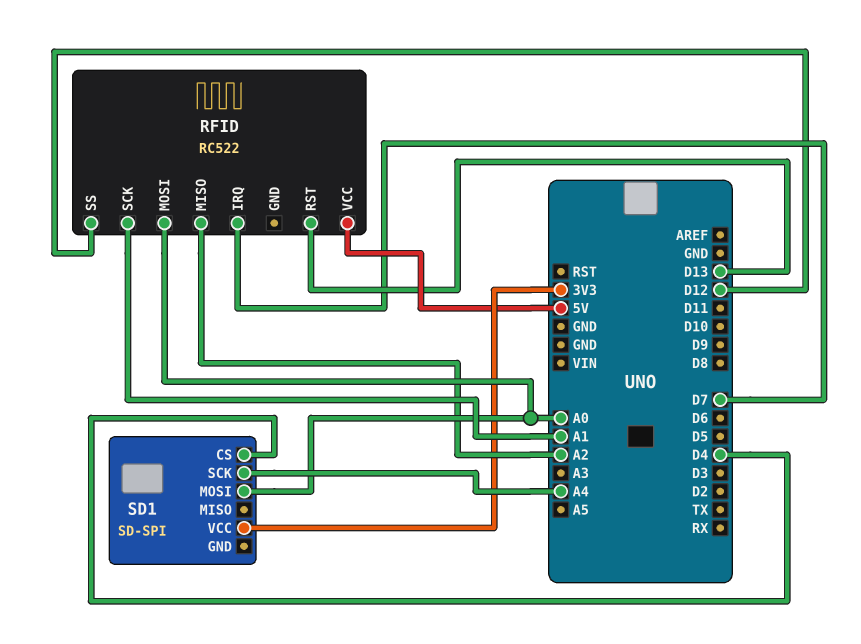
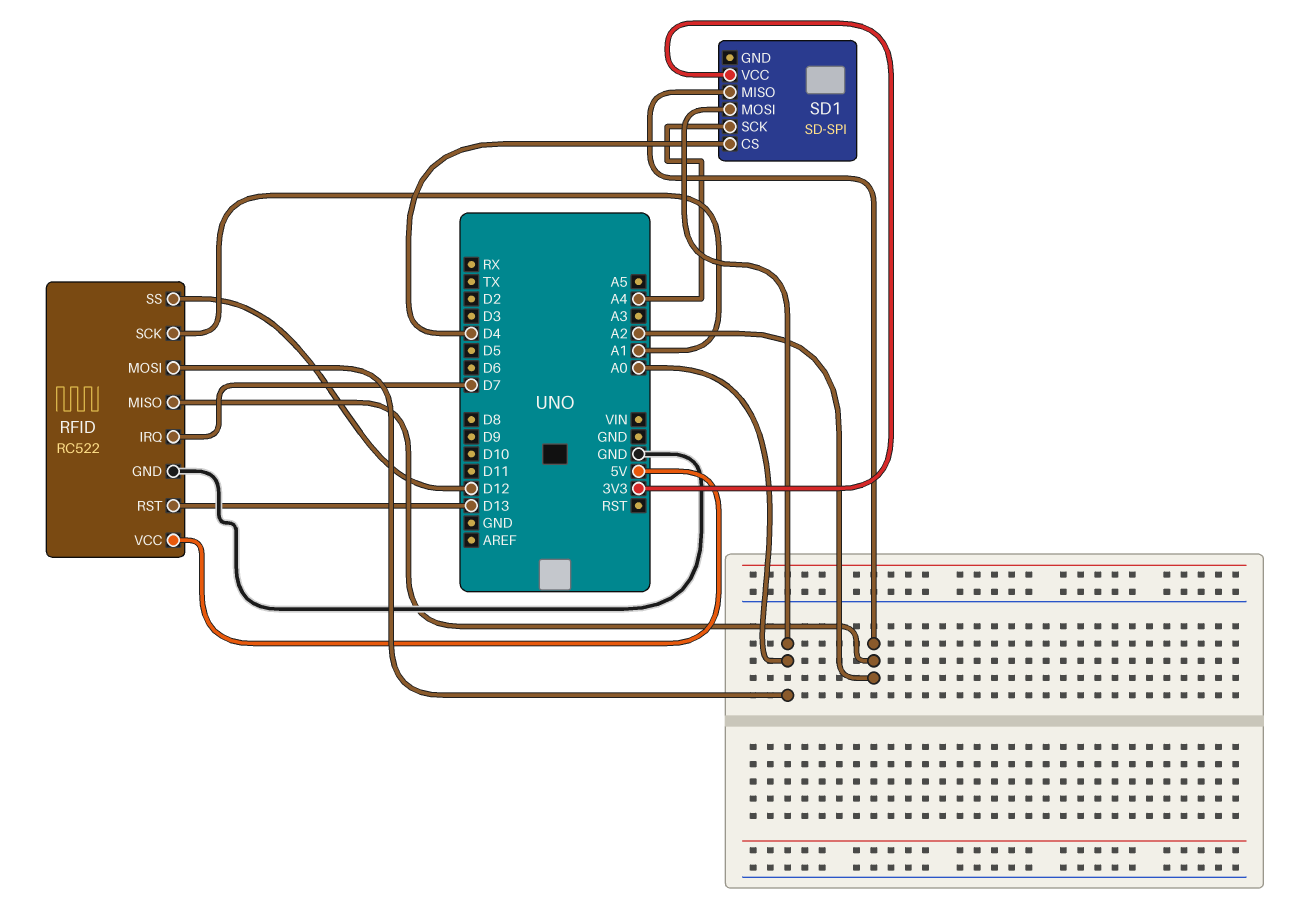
RFID pin GND: none -> GND
SD1 pin MISO: none -> A2

